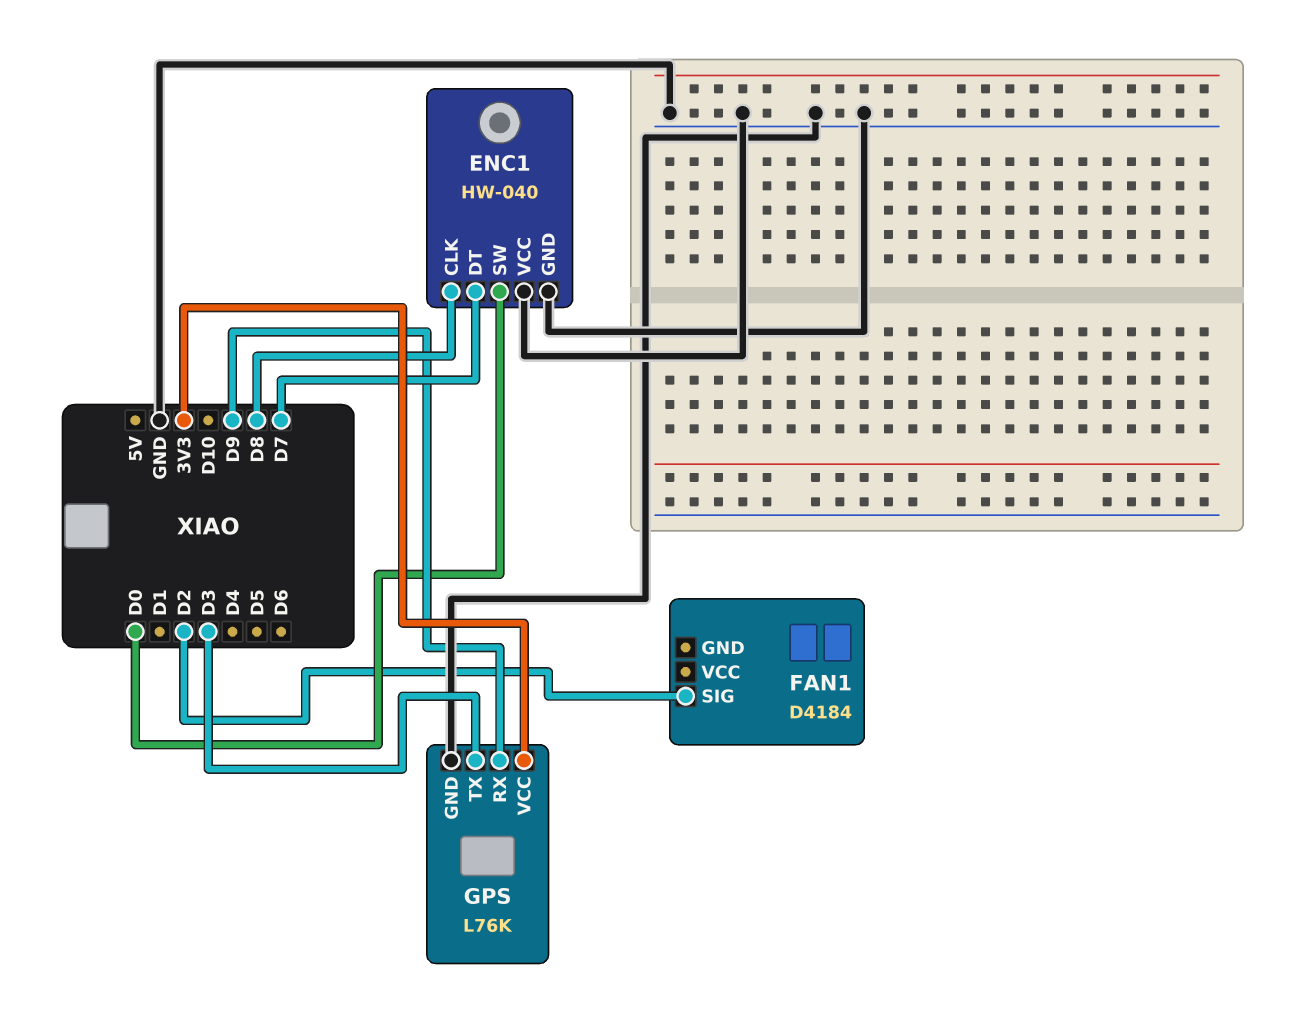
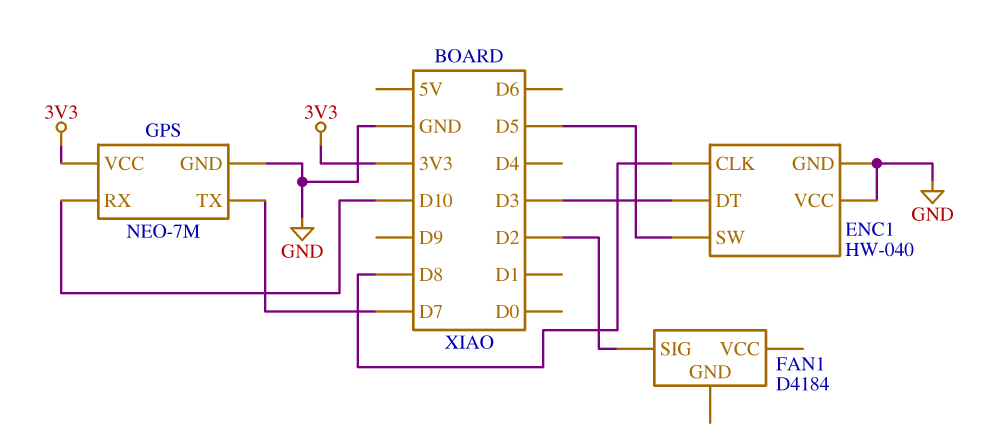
ENC1 pin DT: D7 -> D3
ENC1 pin SW: D0 -> D5
GPS: L76K -> NEO-7M
GPS pin RX: D9 -> D10
GPS pin TX: D3 -> D7

